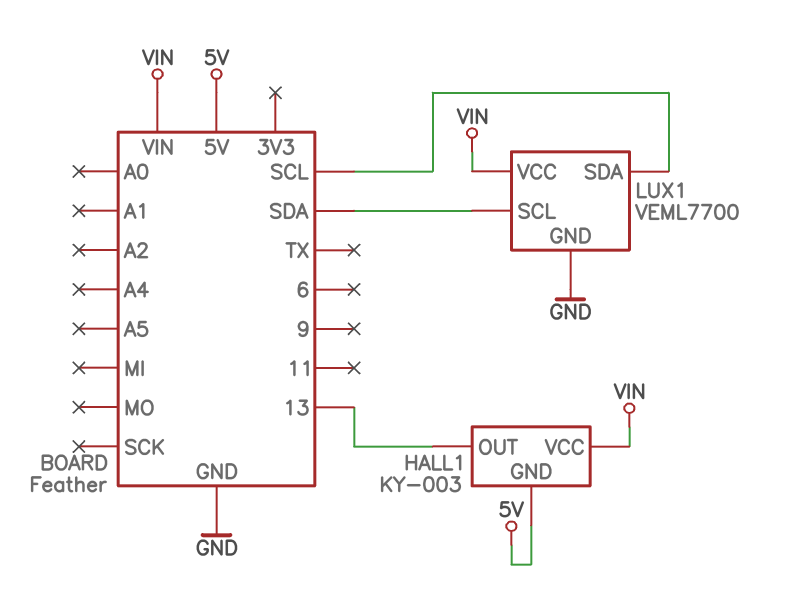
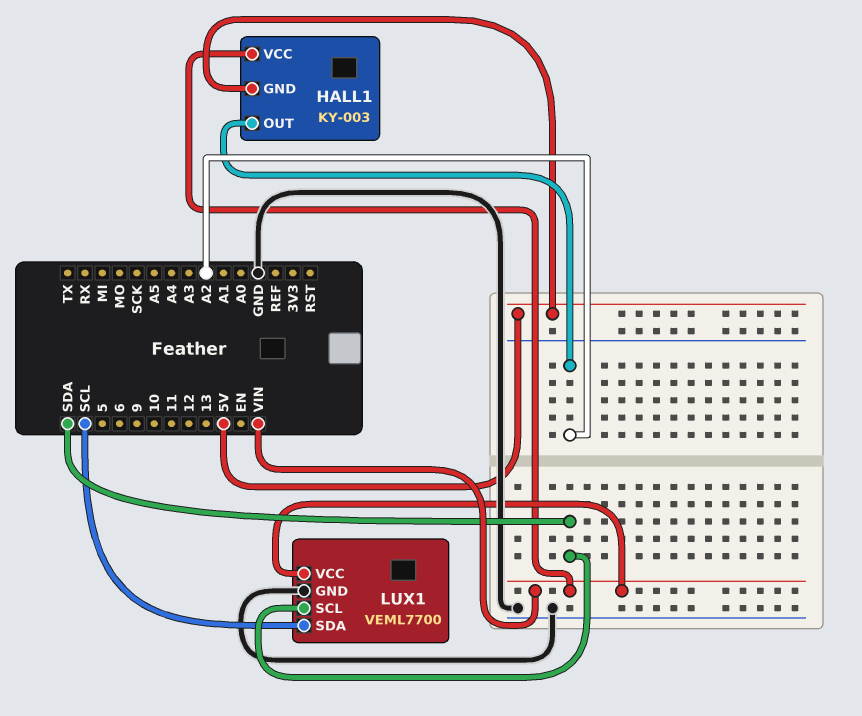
HALL1 pin OUT: 13 -> A2

